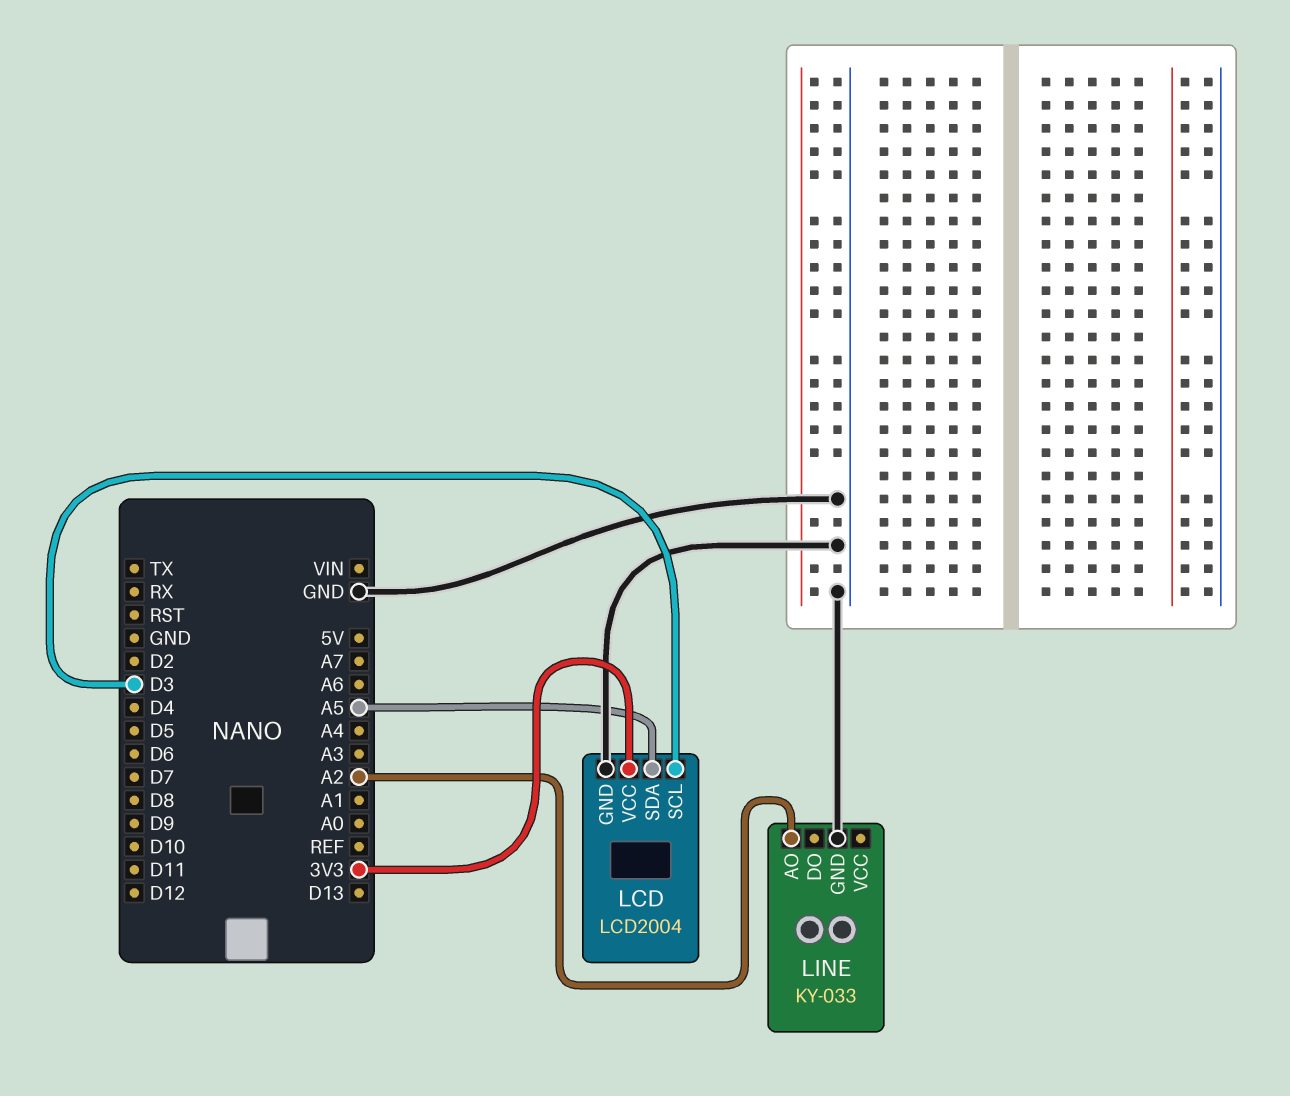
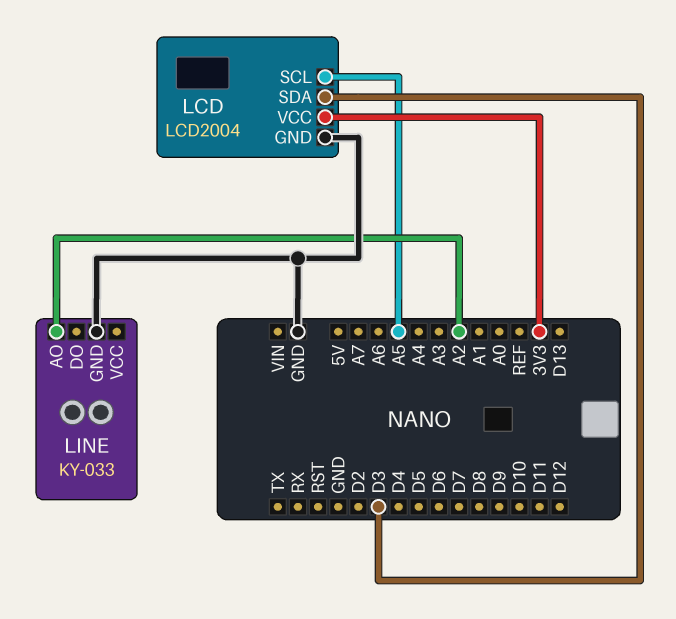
LCD pin SCL: D3 -> A5
LCD pin SDA: A5 -> D3

